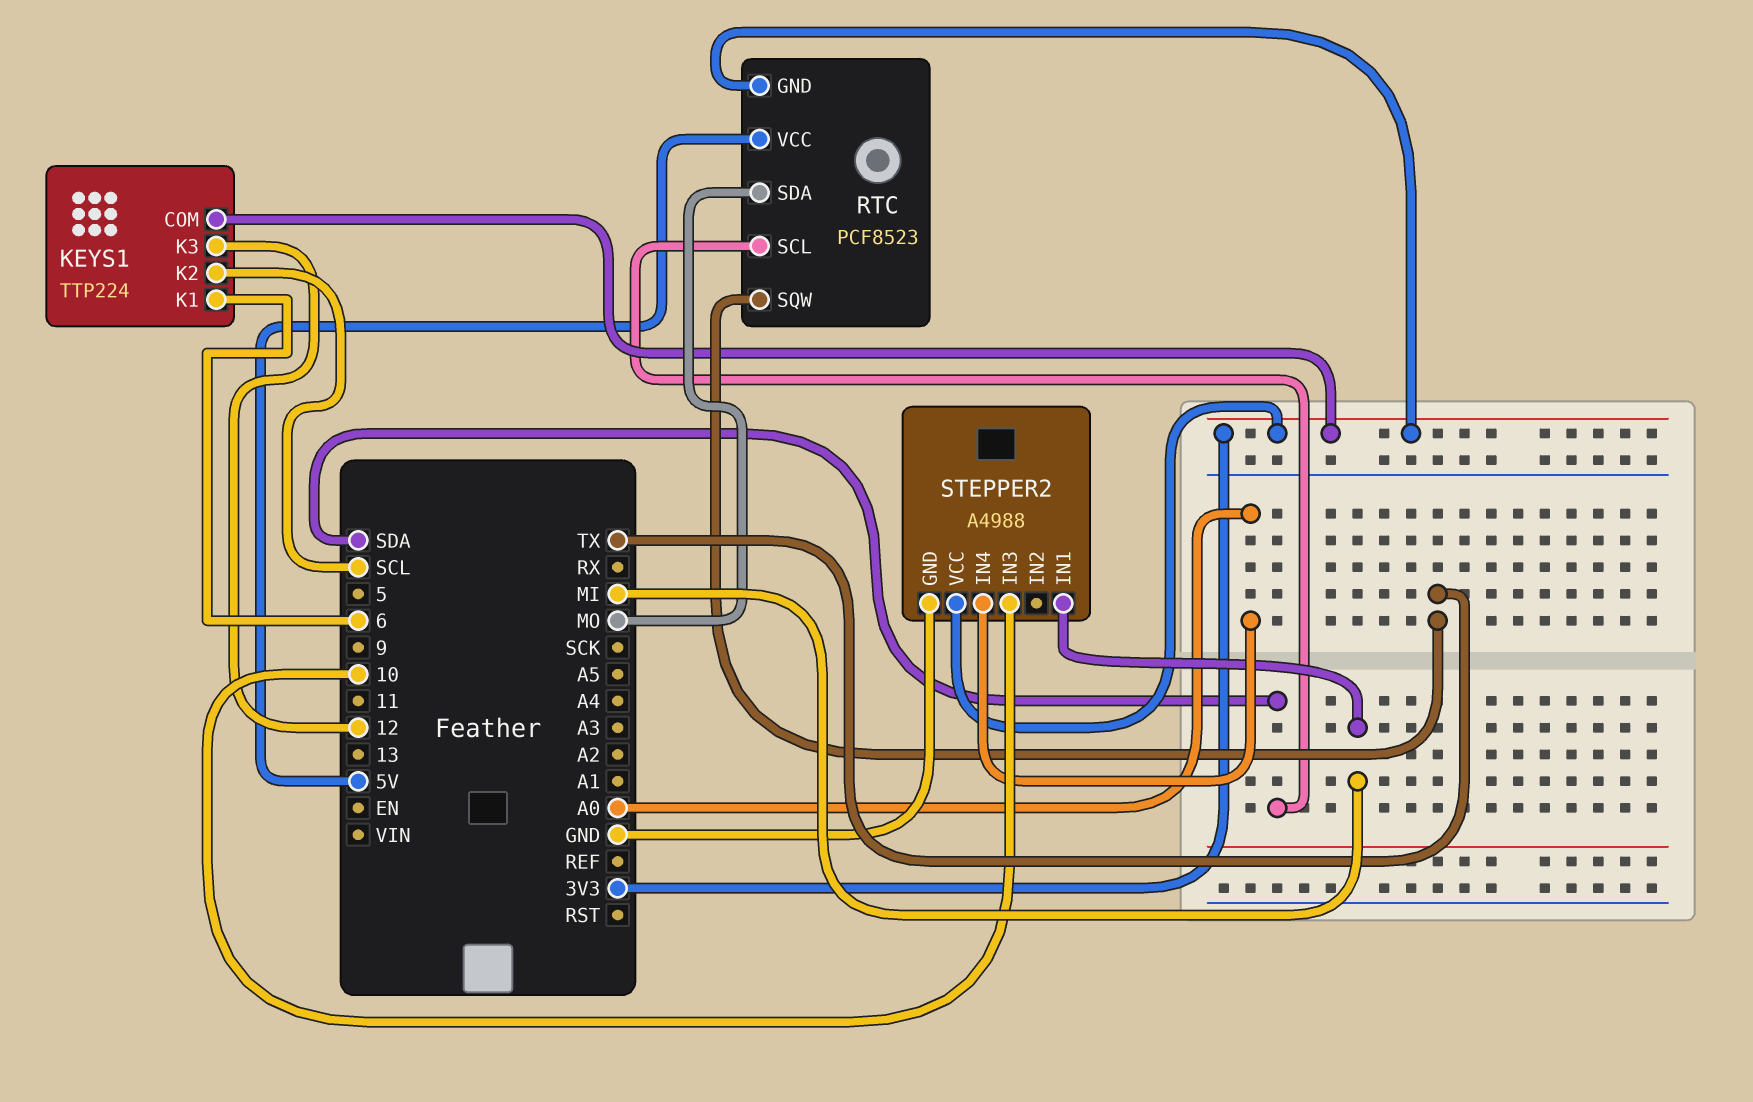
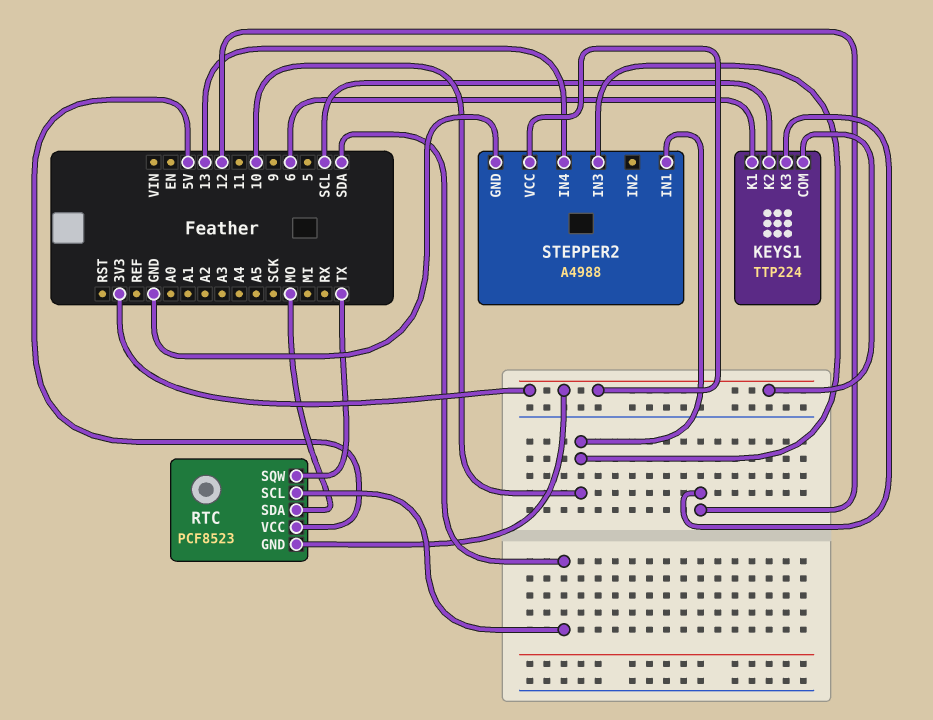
STEPPER2 pin IN1: MI -> 10
STEPPER2 pin IN4: A0 -> 13

